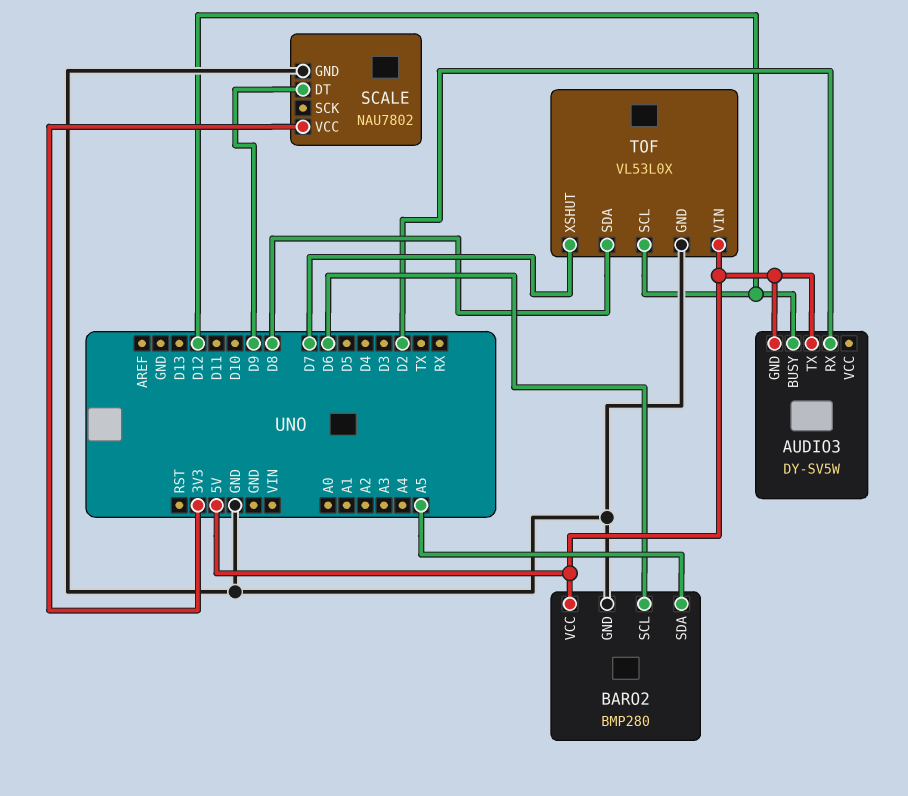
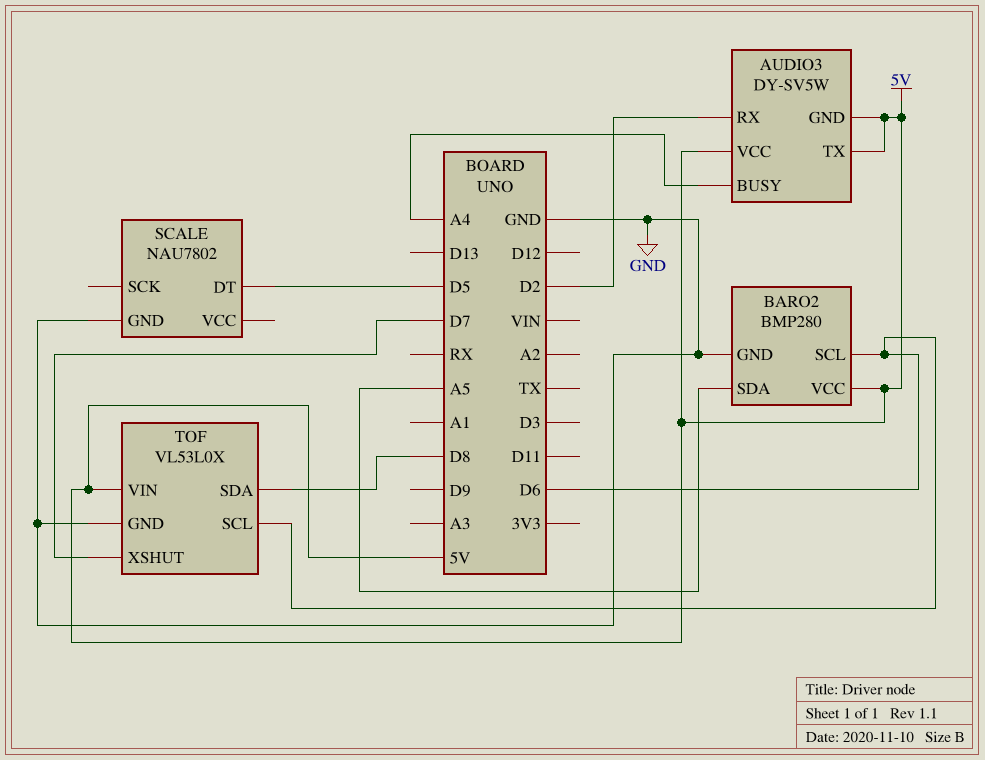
AUDIO3 pin BUSY: D12 -> A4
AUDIO3 pin VCC: none -> 5V
SCALE pin DT: D9 -> D5
SCALE pin VCC: 3V3 -> none
TOF pin SCL: D12 -> D6

